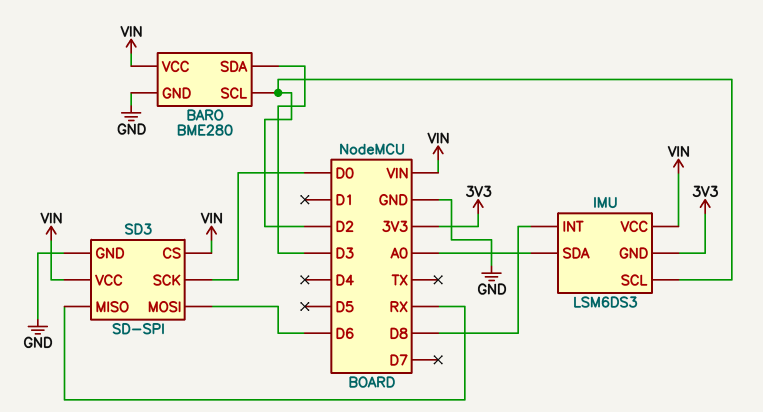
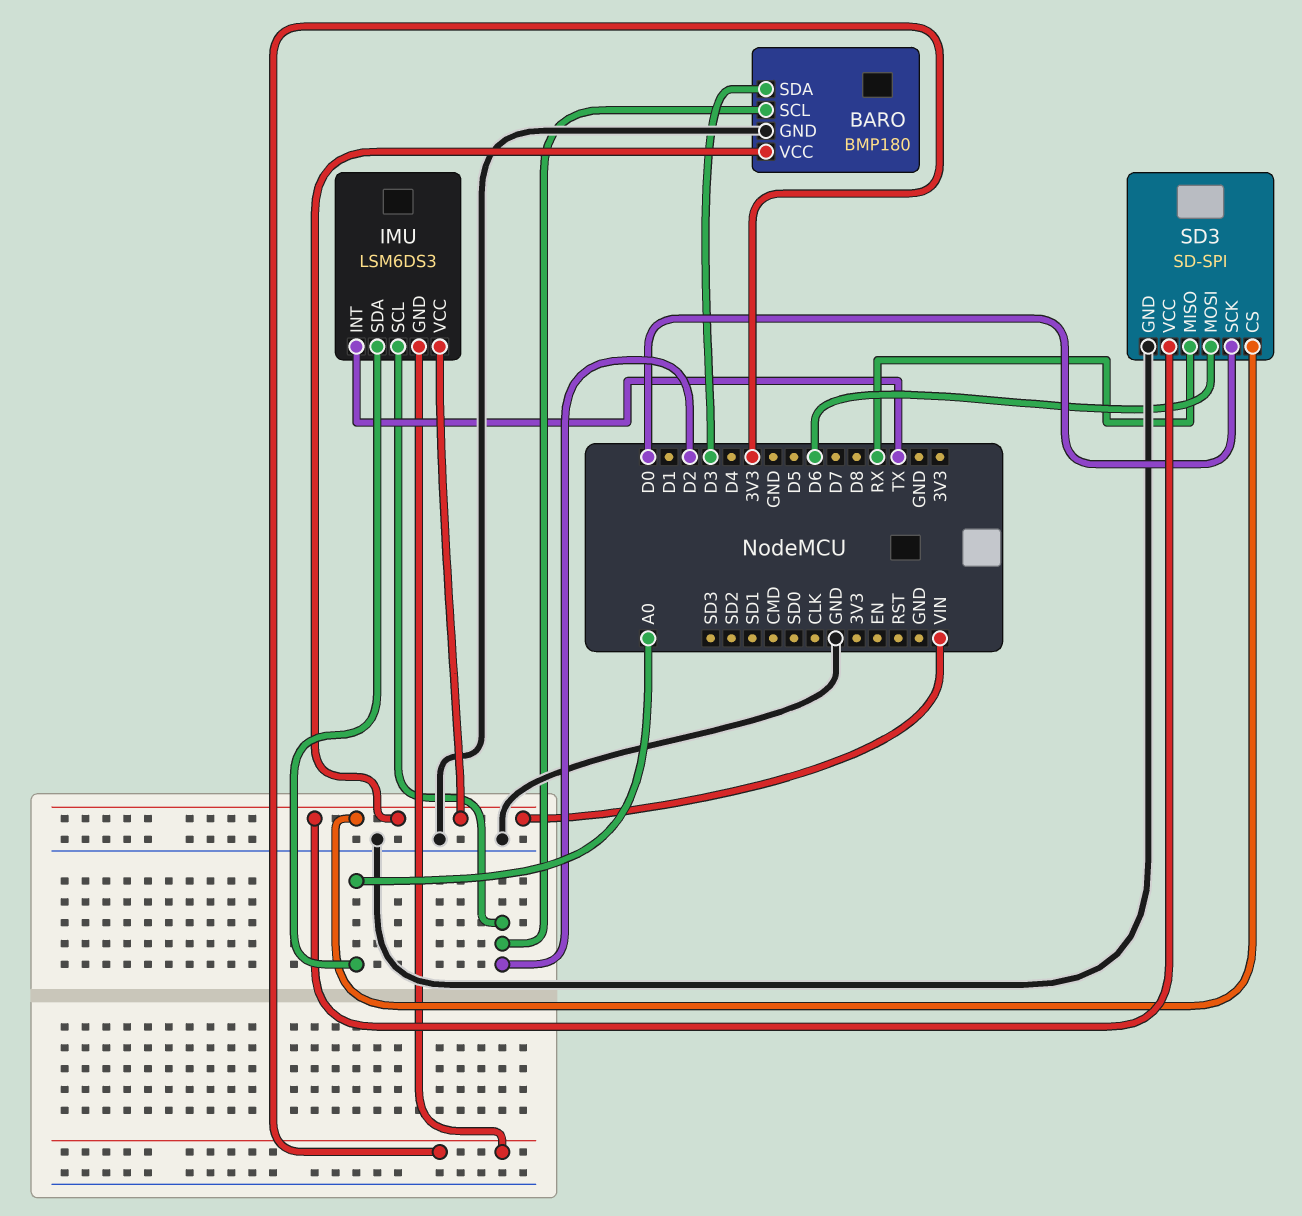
BARO: BME280 -> BMP180
IMU pin INT: D8 -> TX

